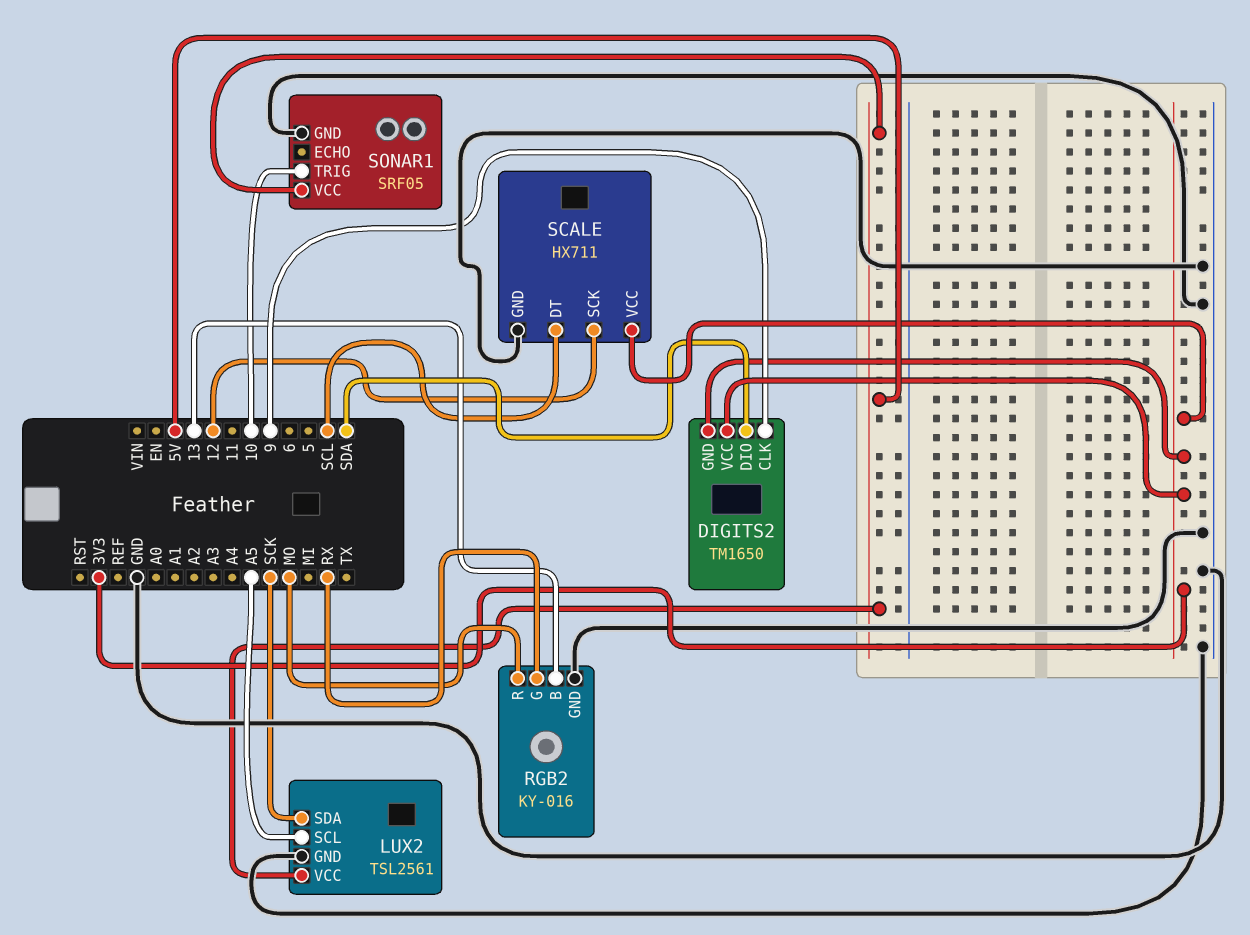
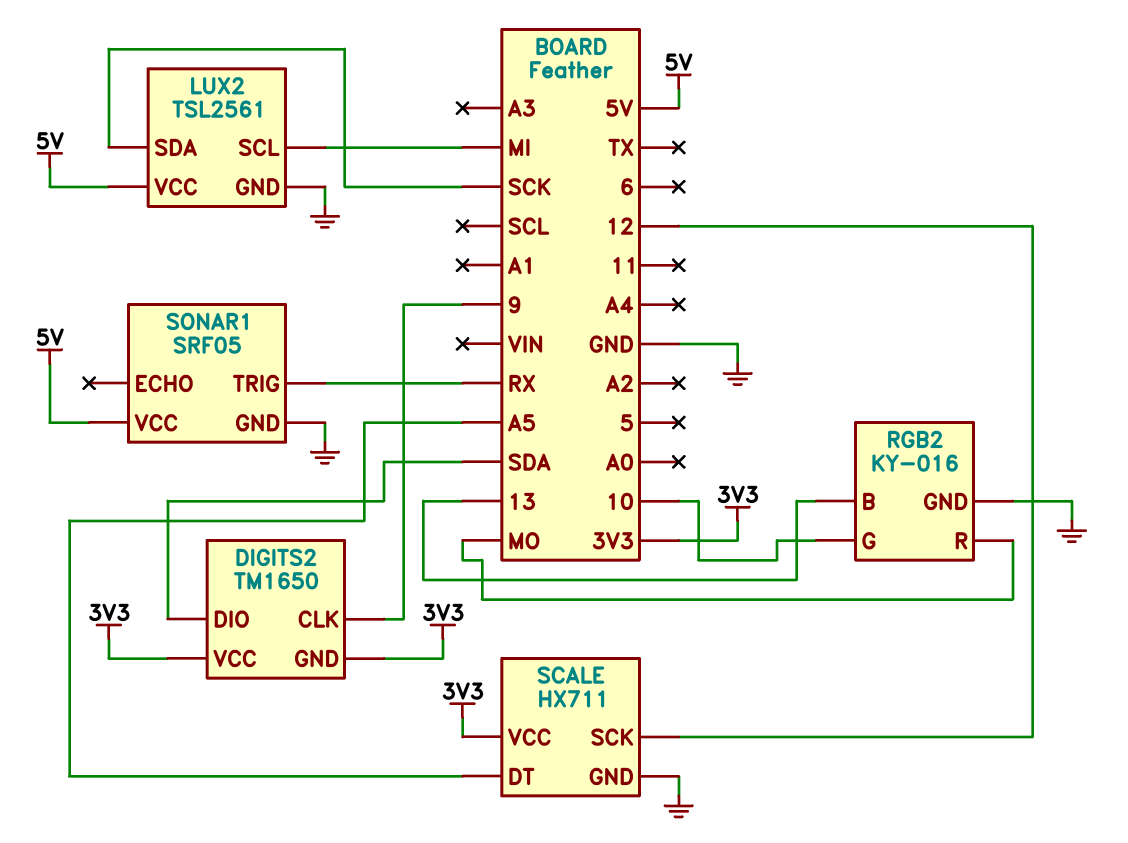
LUX2 pin SCL: A5 -> MI
RGB2 pin G: RX -> 10
SCALE pin DT: SCL -> A5
SONAR1 pin TRIG: 10 -> RX

